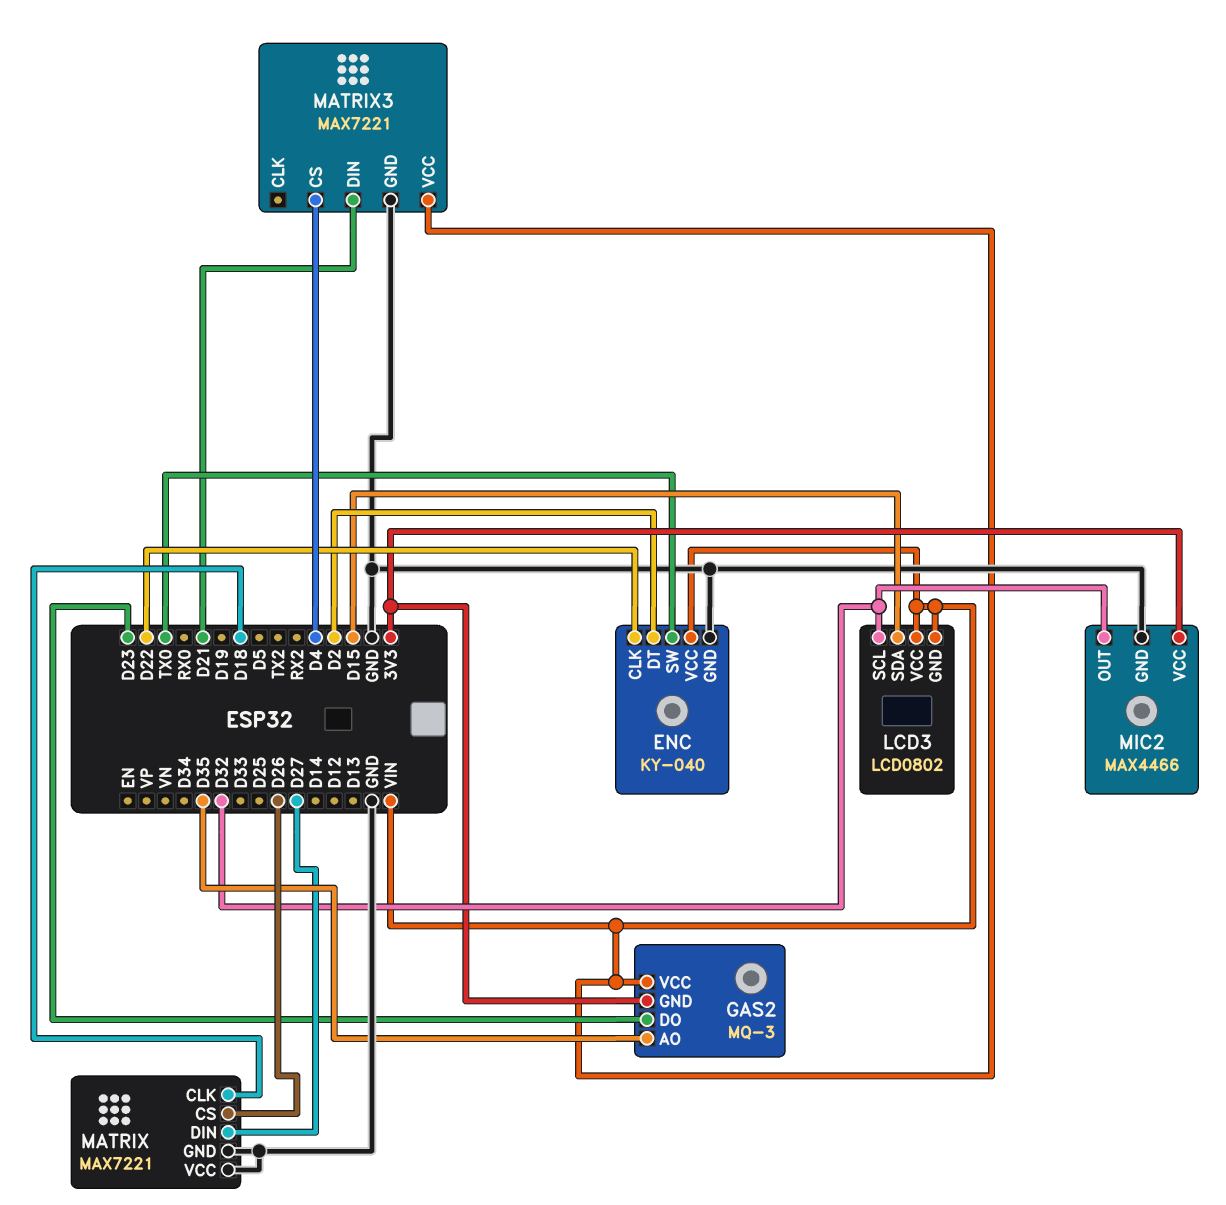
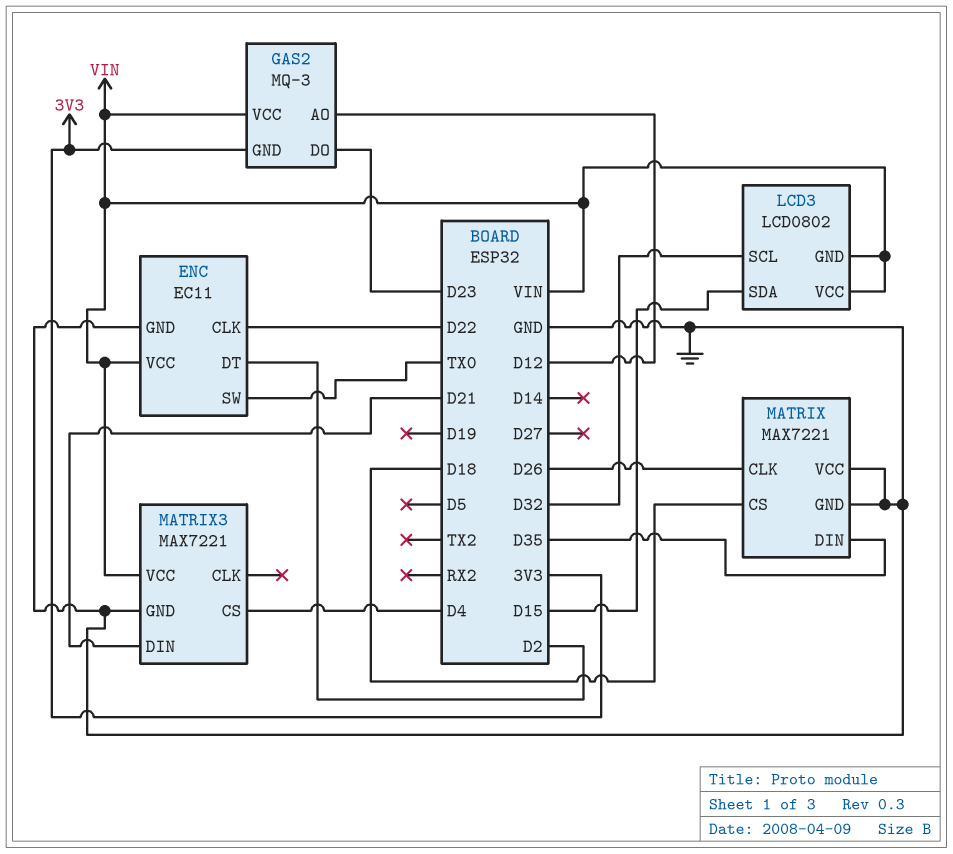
ENC: KY-040 -> EC11
GAS2 pin AO: D35 -> D12
MATRIX pin CLK: D18 -> D26
MATRIX pin CS: D26 -> D18
MATRIX pin DIN: D27 -> D35
MIC2: MAX4466 -> none
MIC2 pin GND: GND -> none
MIC2 pin OUT: D32 -> none
MIC2 pin VCC: 3V3 -> none

